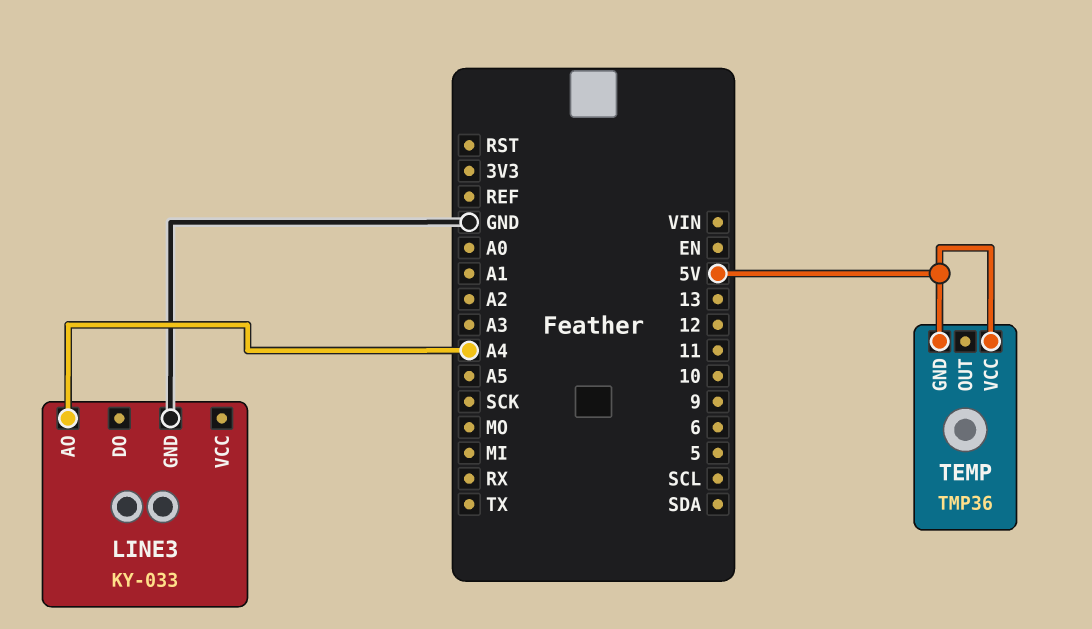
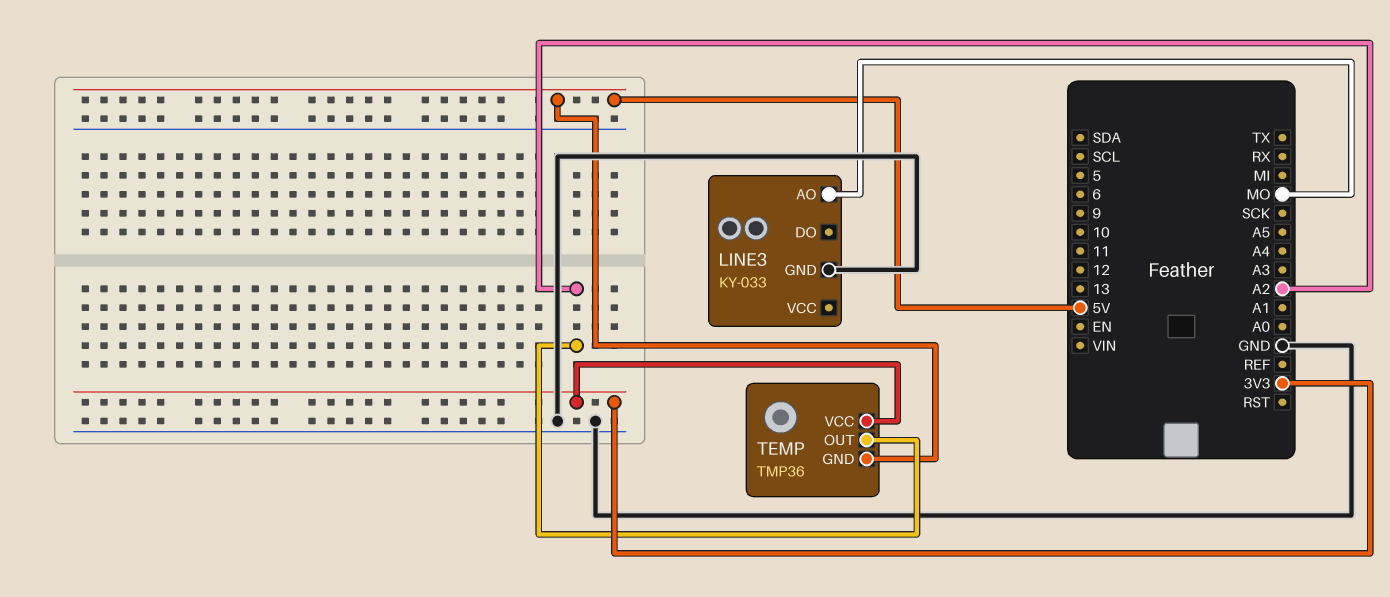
LINE3 pin AO: A4 -> MO
TEMP pin OUT: none -> A2
TEMP pin VCC: 5V -> 3V3

